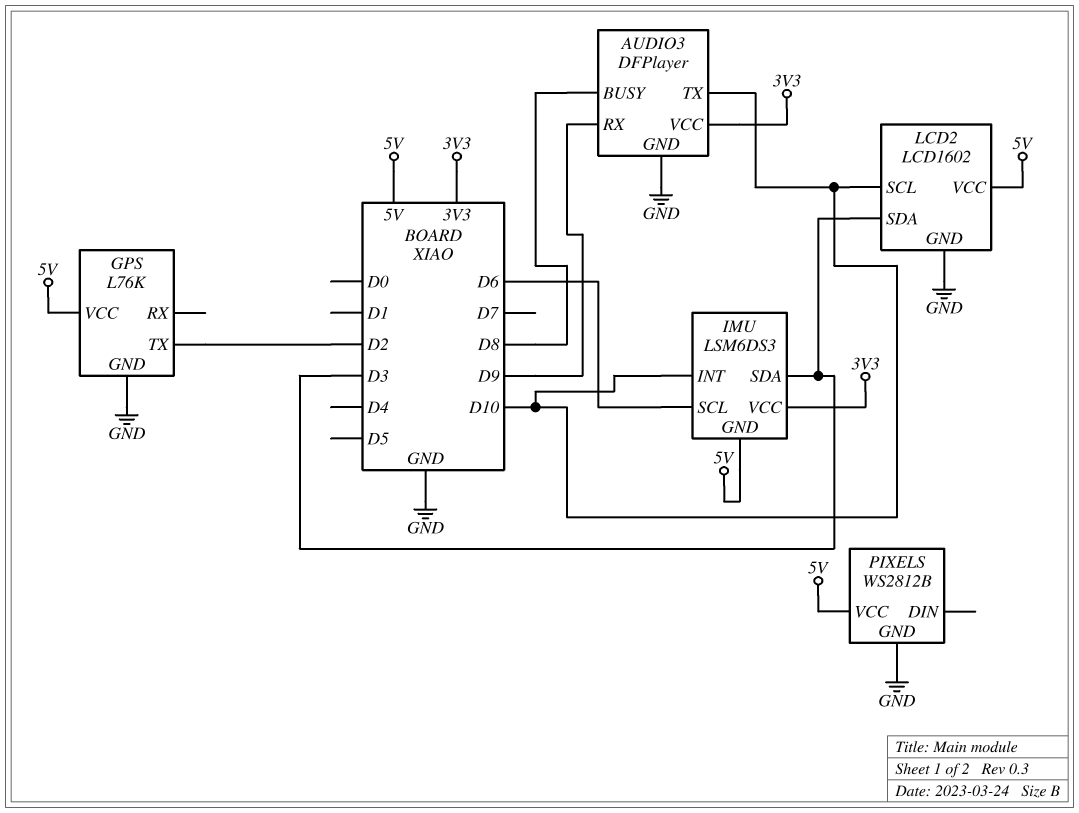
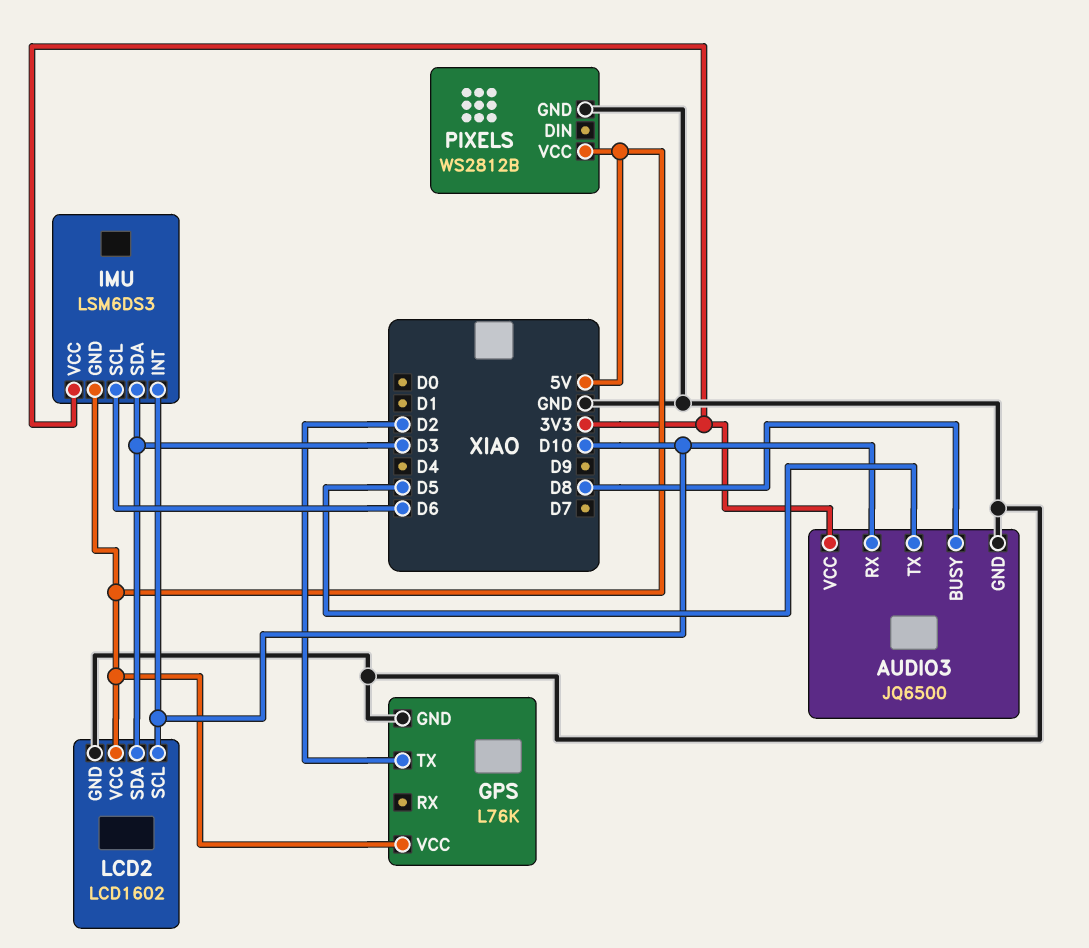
AUDIO3: DFPlayer -> JQ6500
AUDIO3 pin RX: D9 -> D10
AUDIO3 pin TX: D10 -> D5

